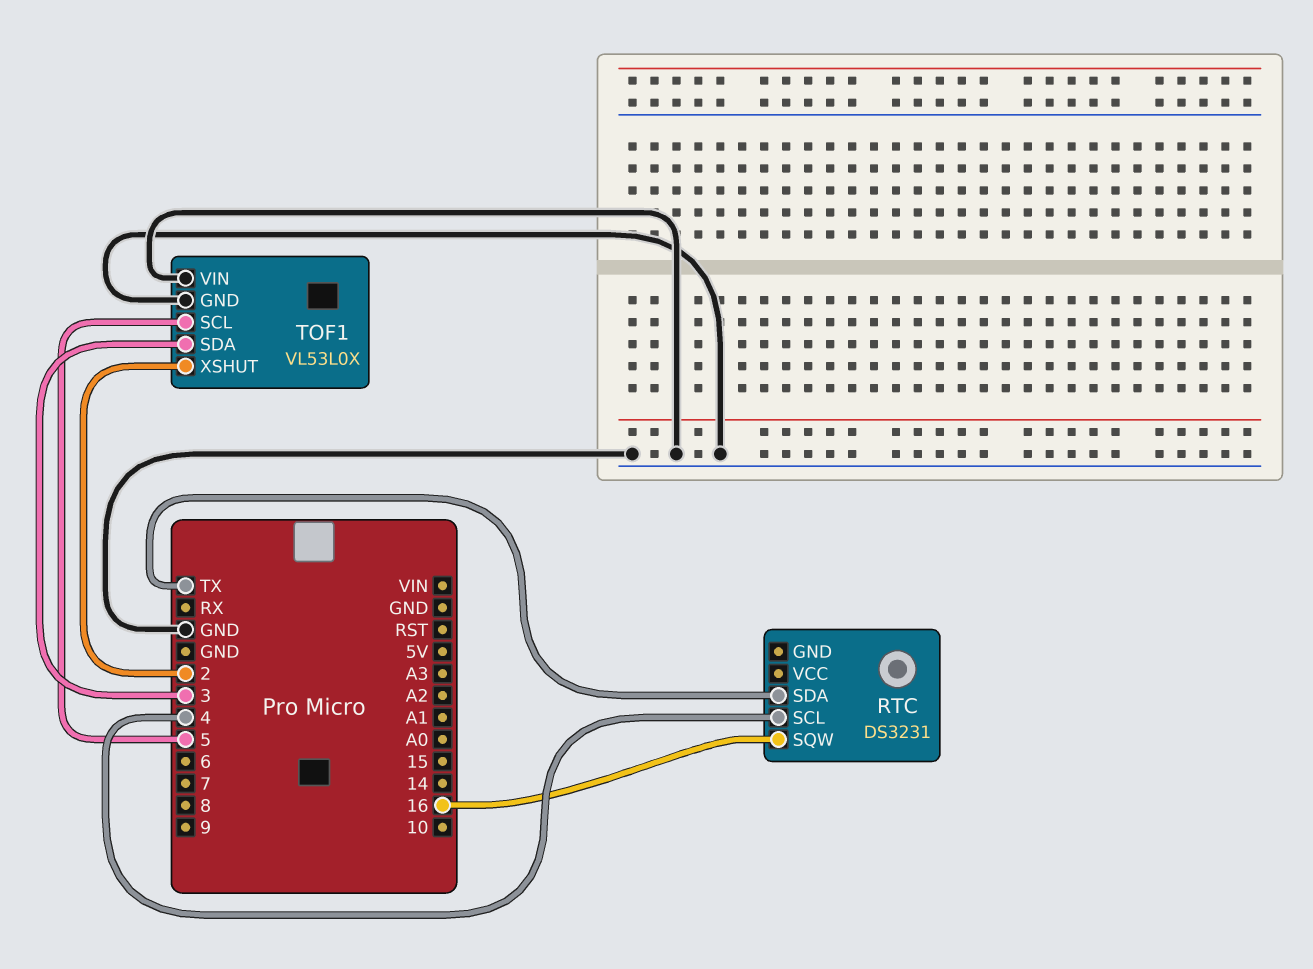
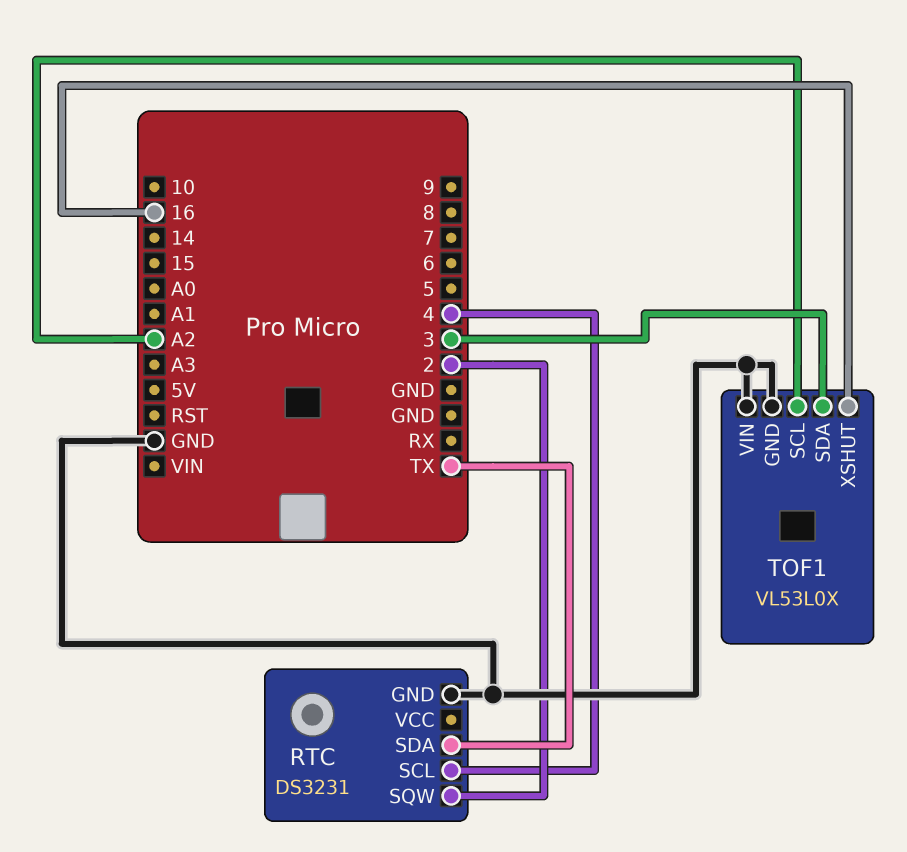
RTC pin GND: none -> GND
RTC pin SQW: 16 -> 2
TOF1 pin SCL: 5 -> A2
TOF1 pin XSHUT: 2 -> 16

